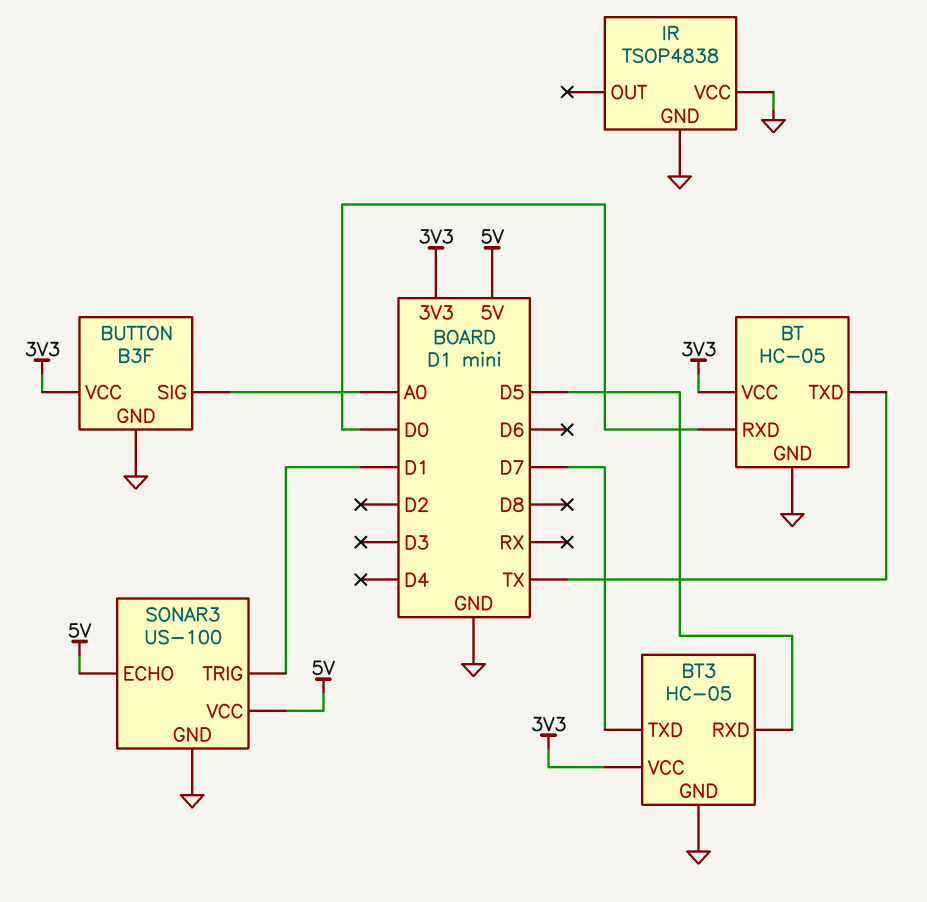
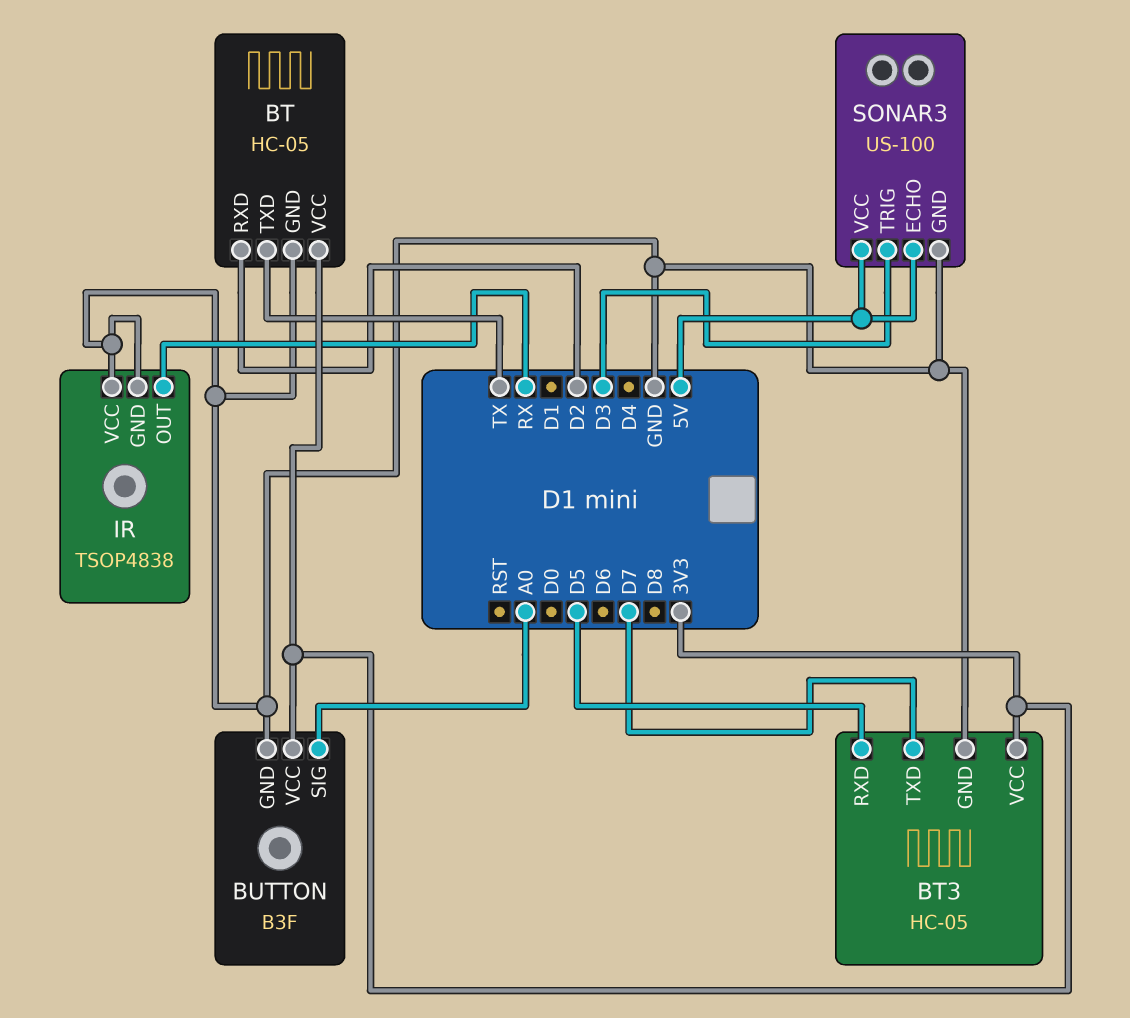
BT pin RXD: D0 -> D2
IR pin OUT: none -> RX
SONAR3 pin TRIG: D1 -> D3

